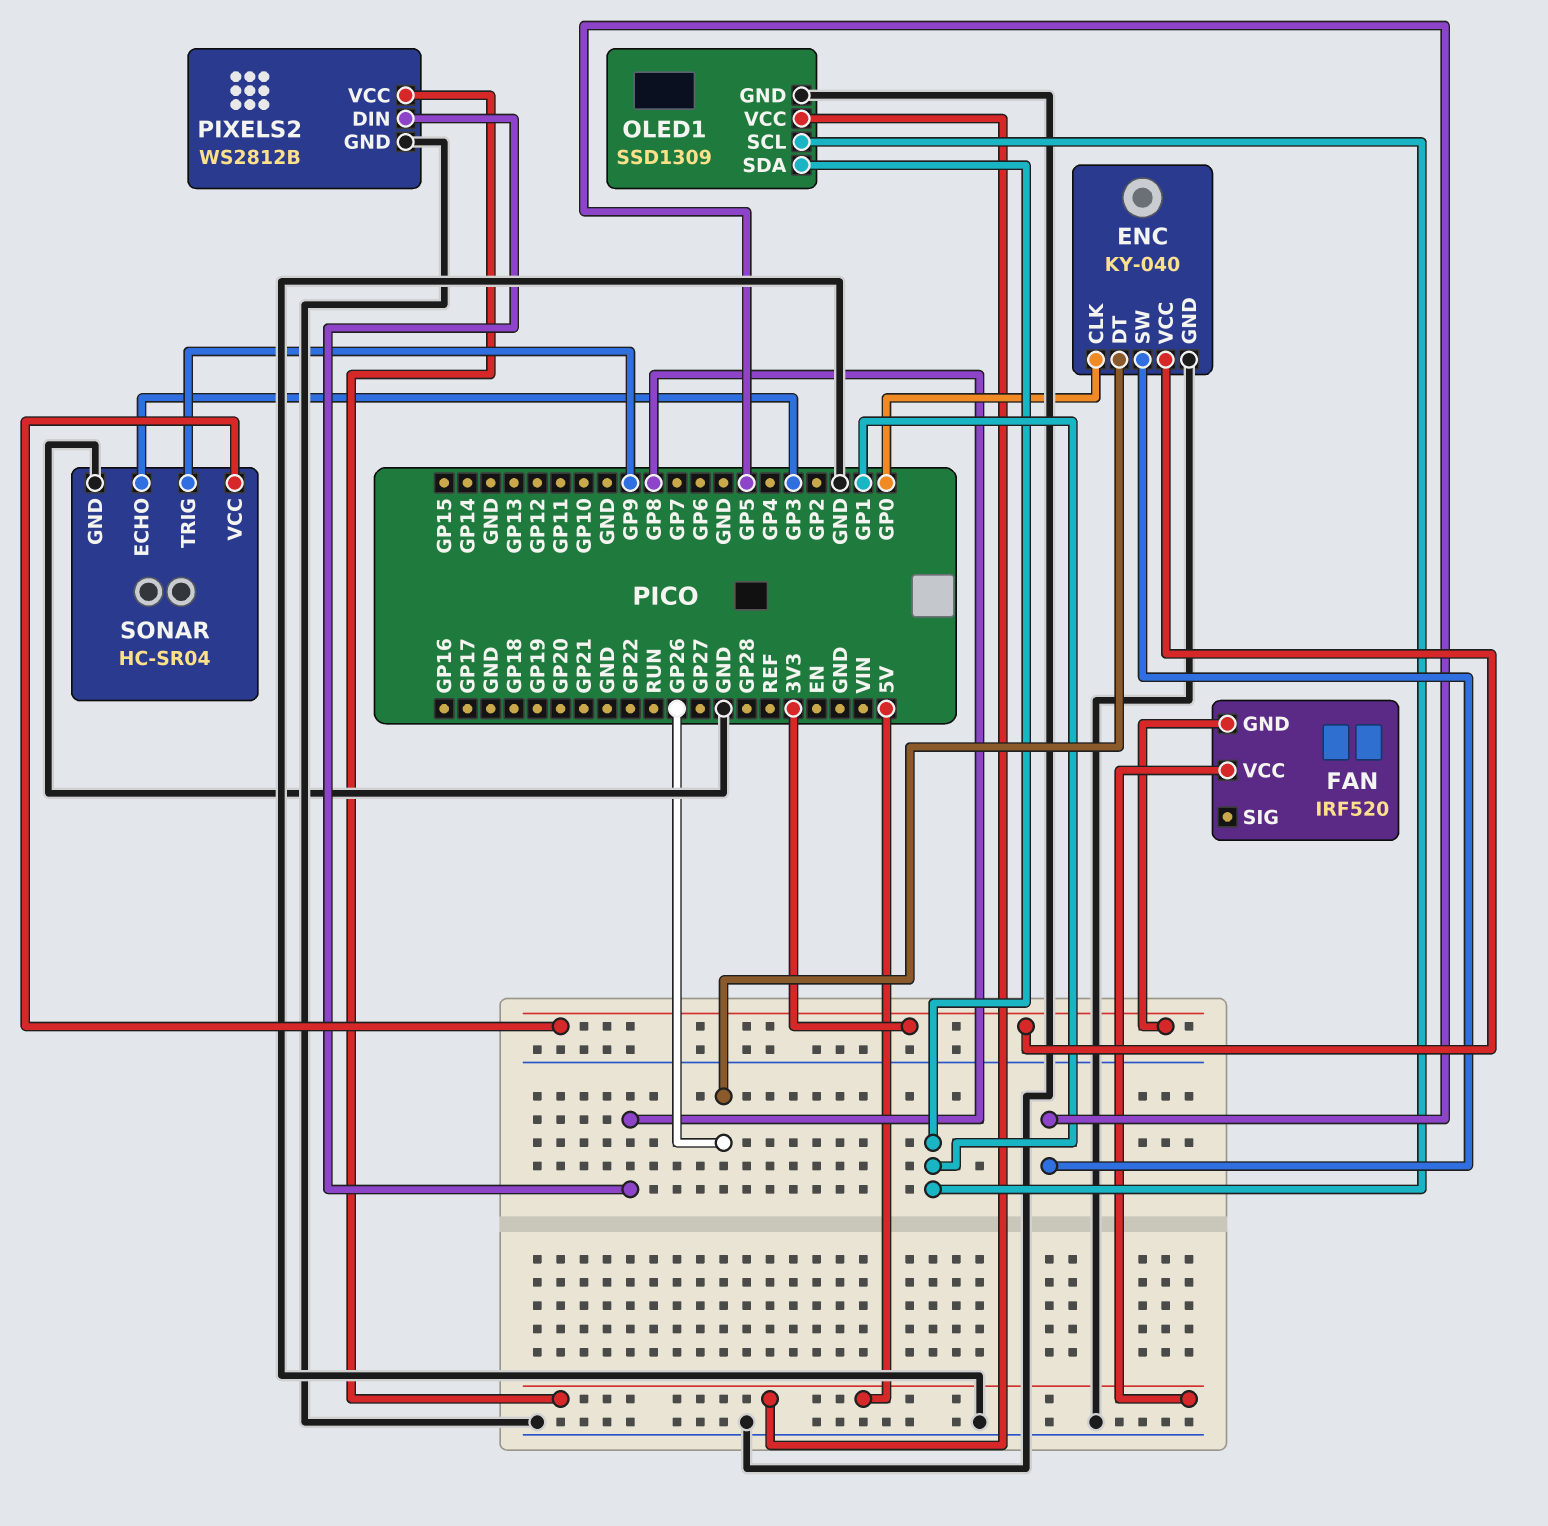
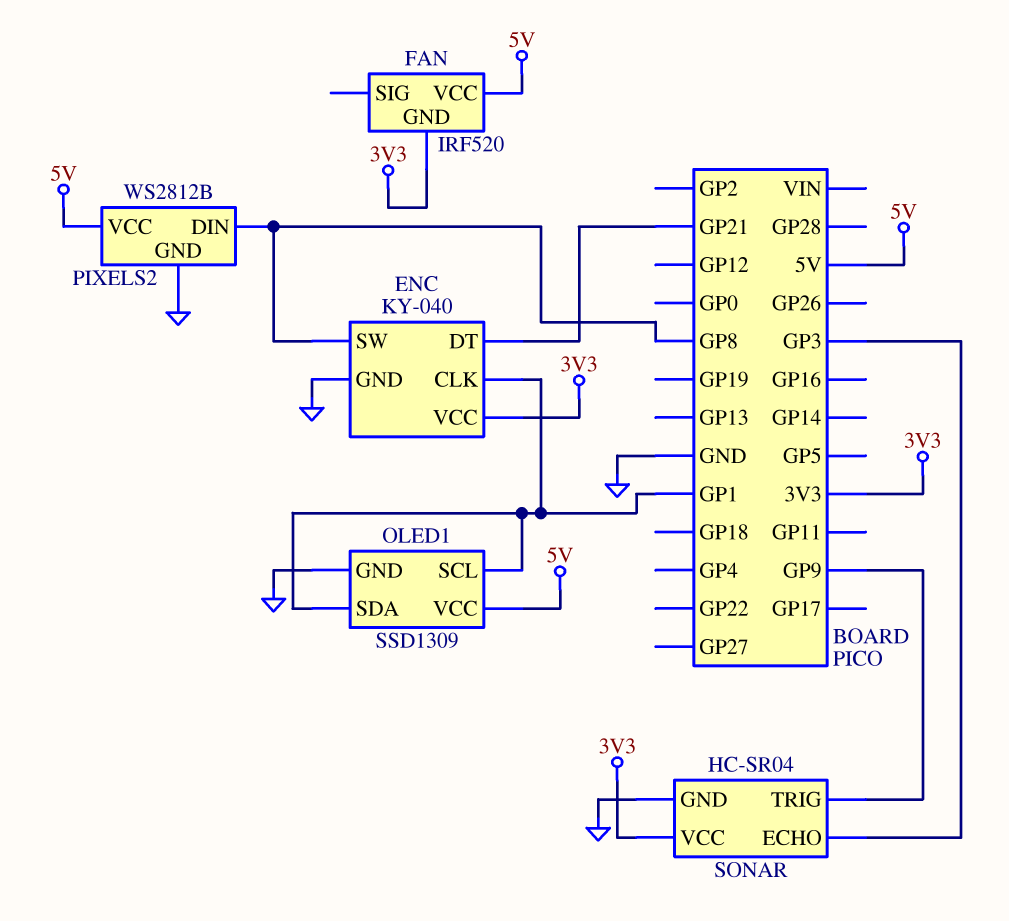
ENC pin CLK: GP0 -> GP1
ENC pin DT: GP26 -> GP21
ENC pin SW: GP5 -> GP8

